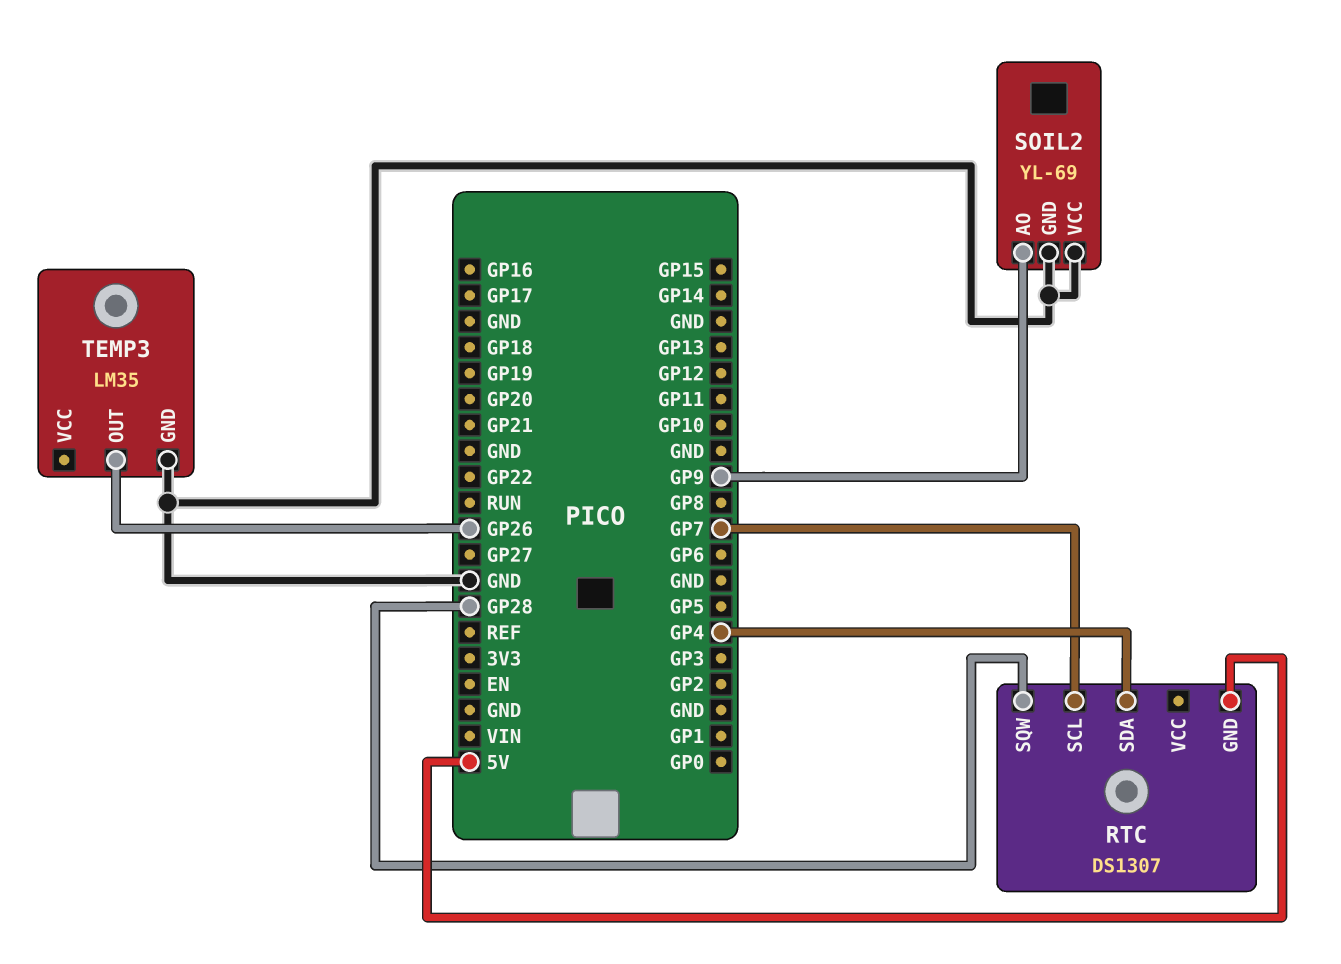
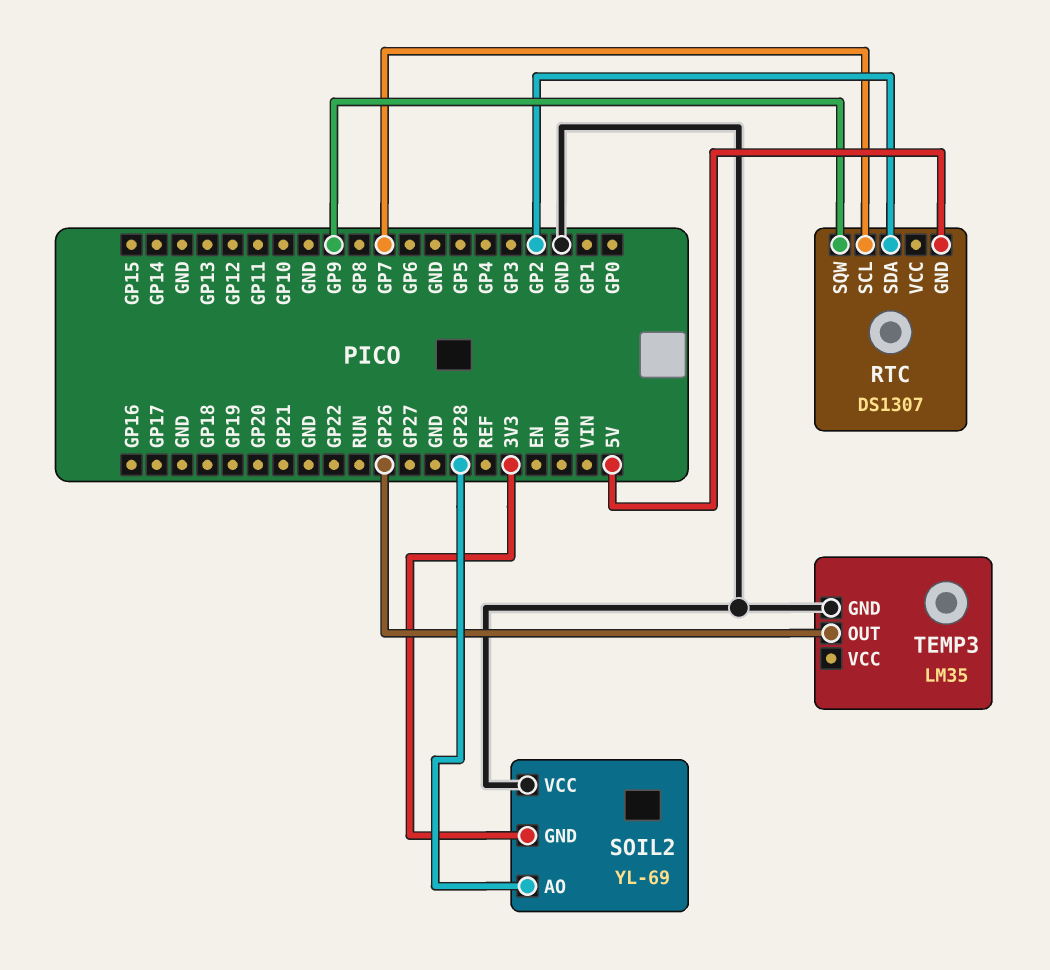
RTC pin SDA: GP4 -> GP2
RTC pin SQW: GP28 -> GP9
SOIL2 pin AO: GP9 -> GP28
SOIL2 pin GND: GND -> 3V3

